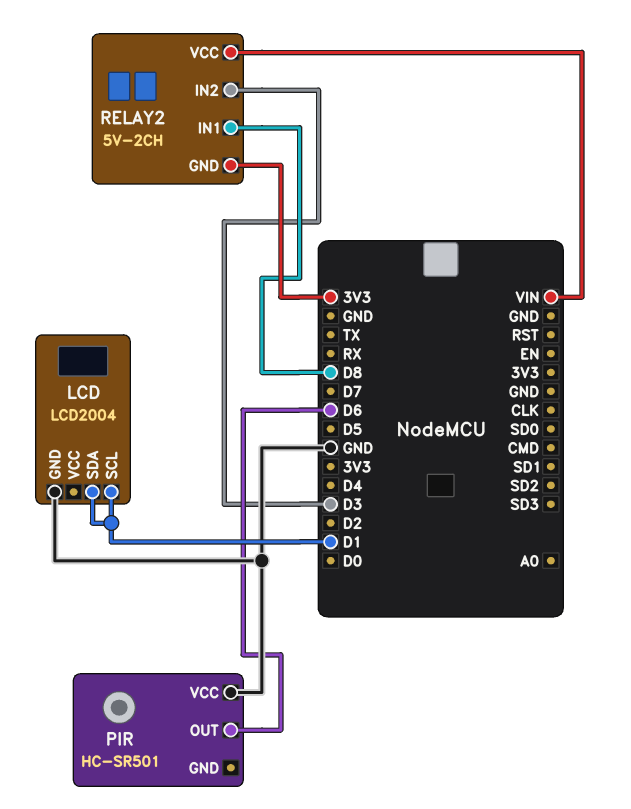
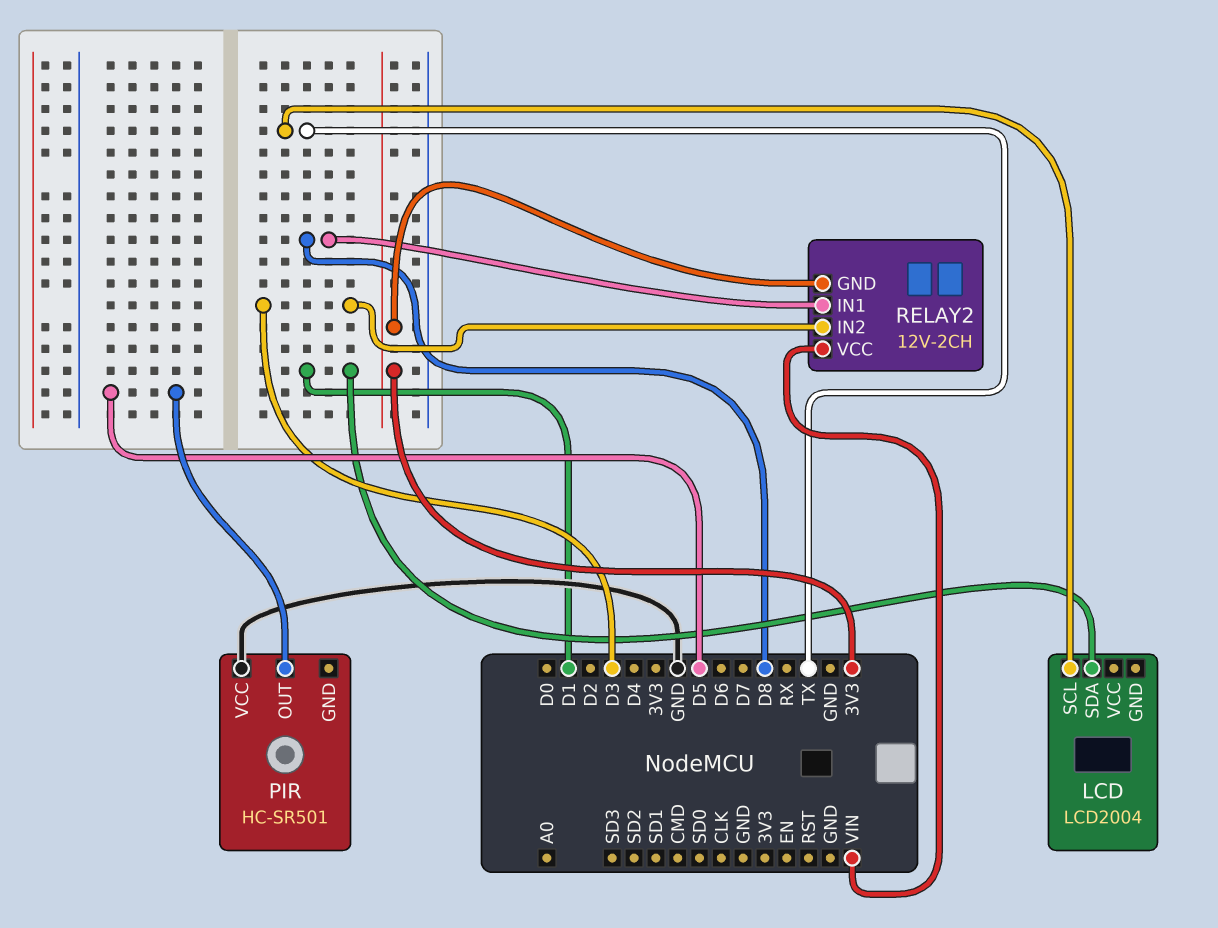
LCD pin GND: GND -> none
LCD pin SCL: D1 -> TX
PIR pin OUT: D6 -> D5
RELAY2: 5V-2CH -> 12V-2CH

